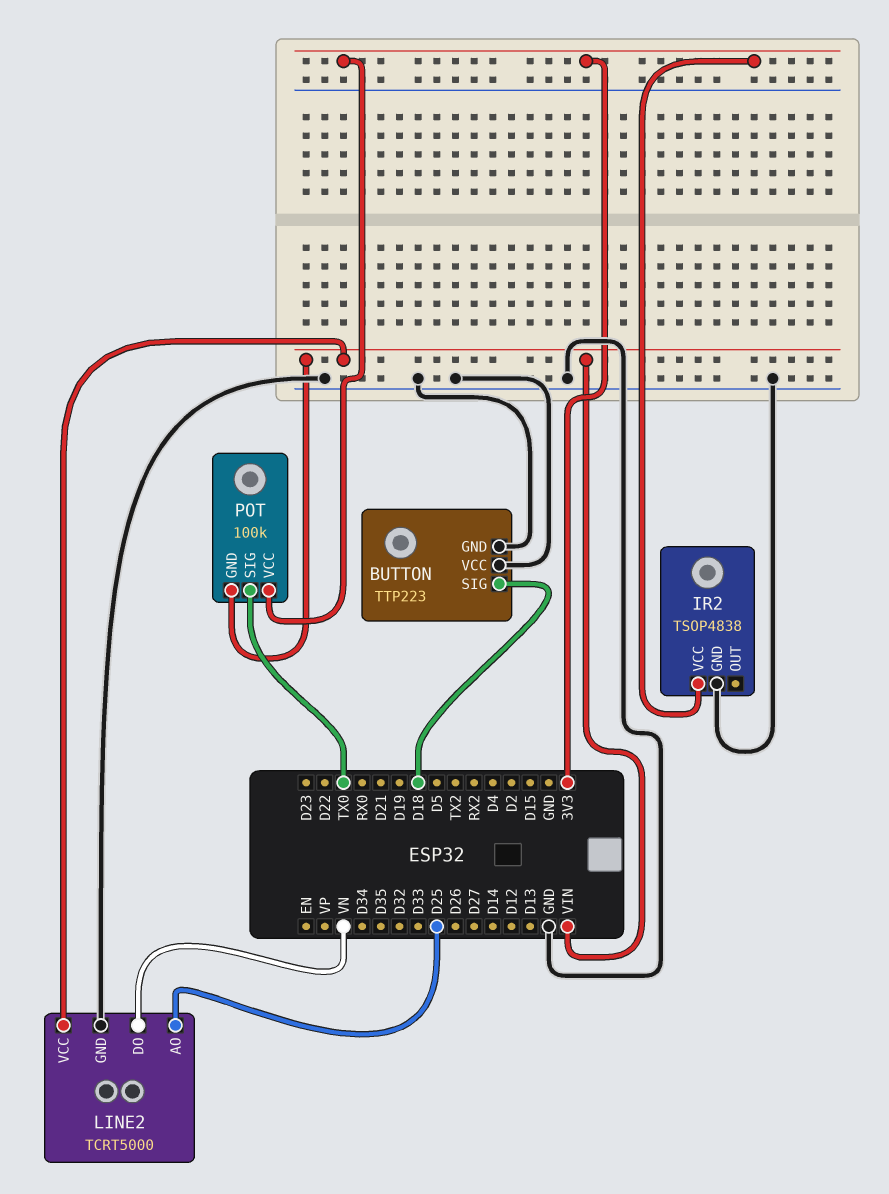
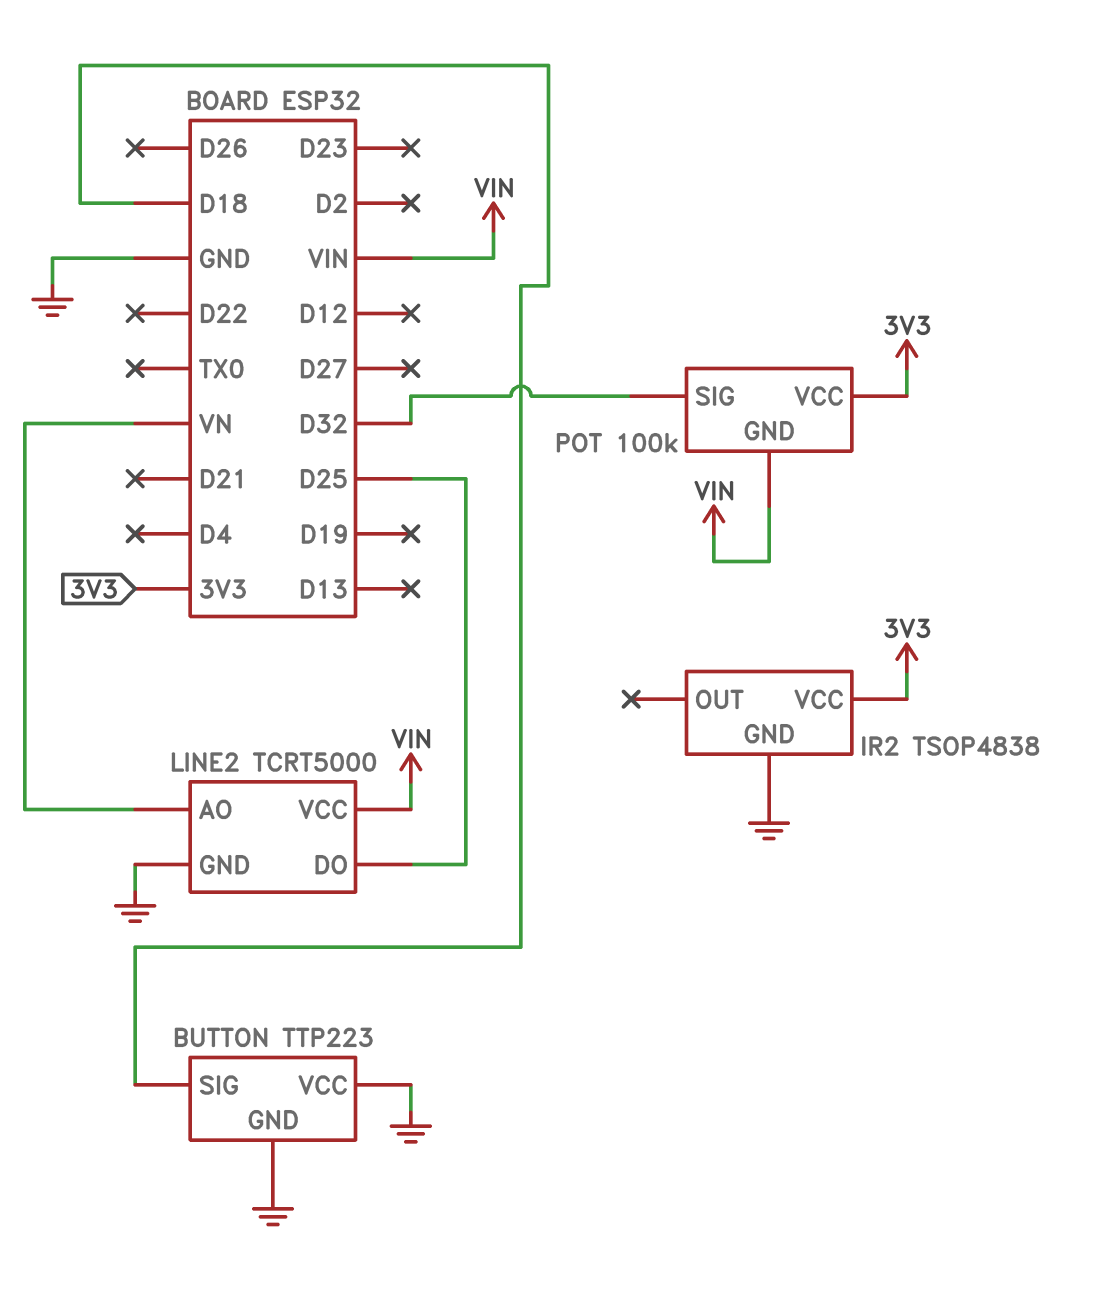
LINE2 pin AO: D25 -> VN
LINE2 pin DO: VN -> D25
POT pin SIG: TX0 -> D32

